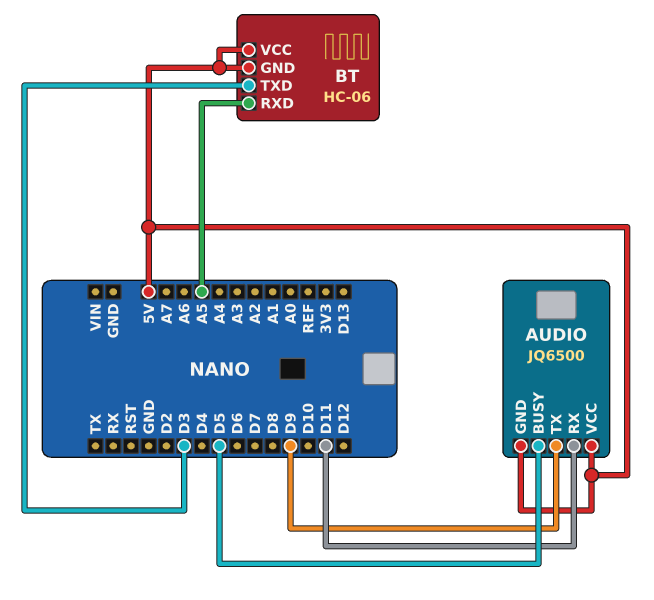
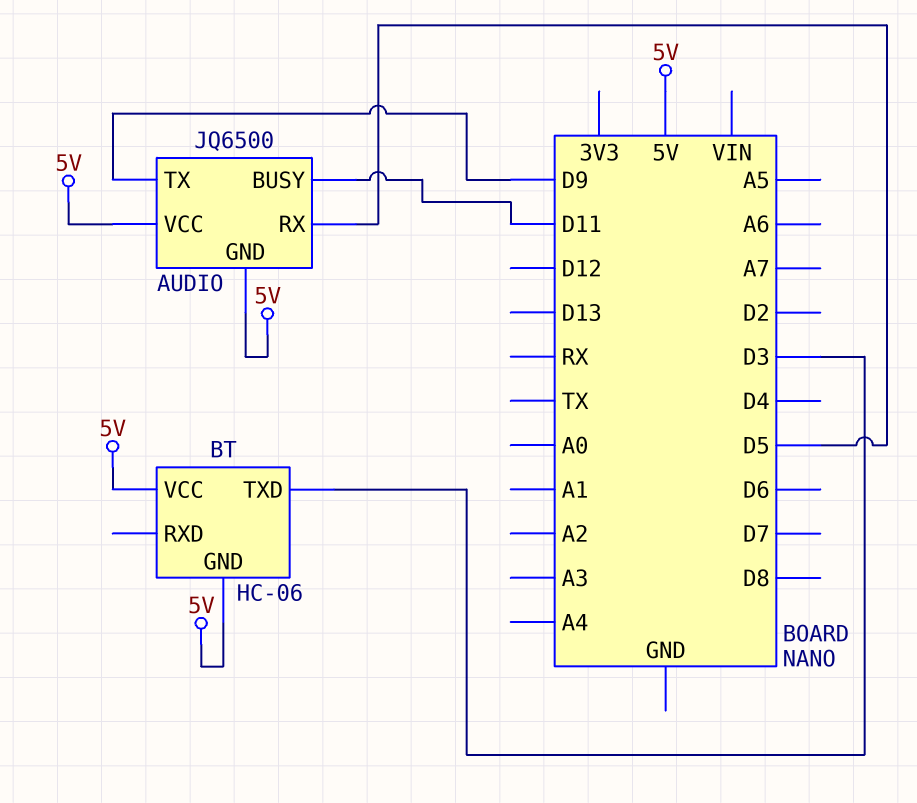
AUDIO pin BUSY: D5 -> D11
AUDIO pin RX: D11 -> D5
BT pin RXD: A5 -> none

